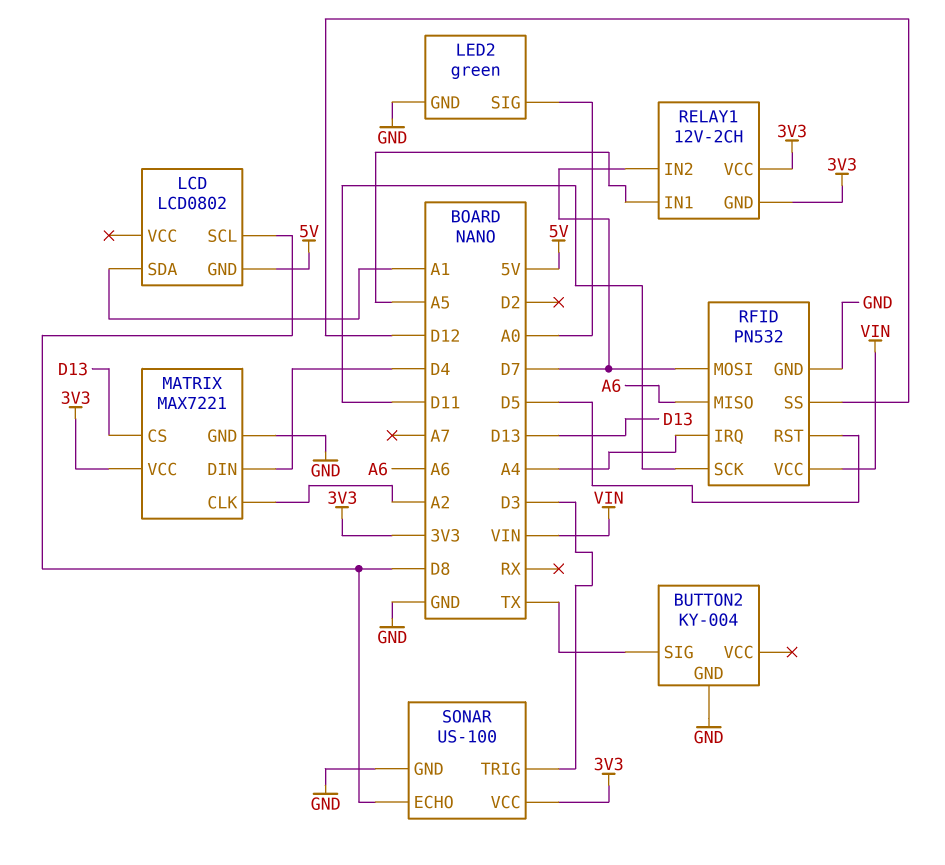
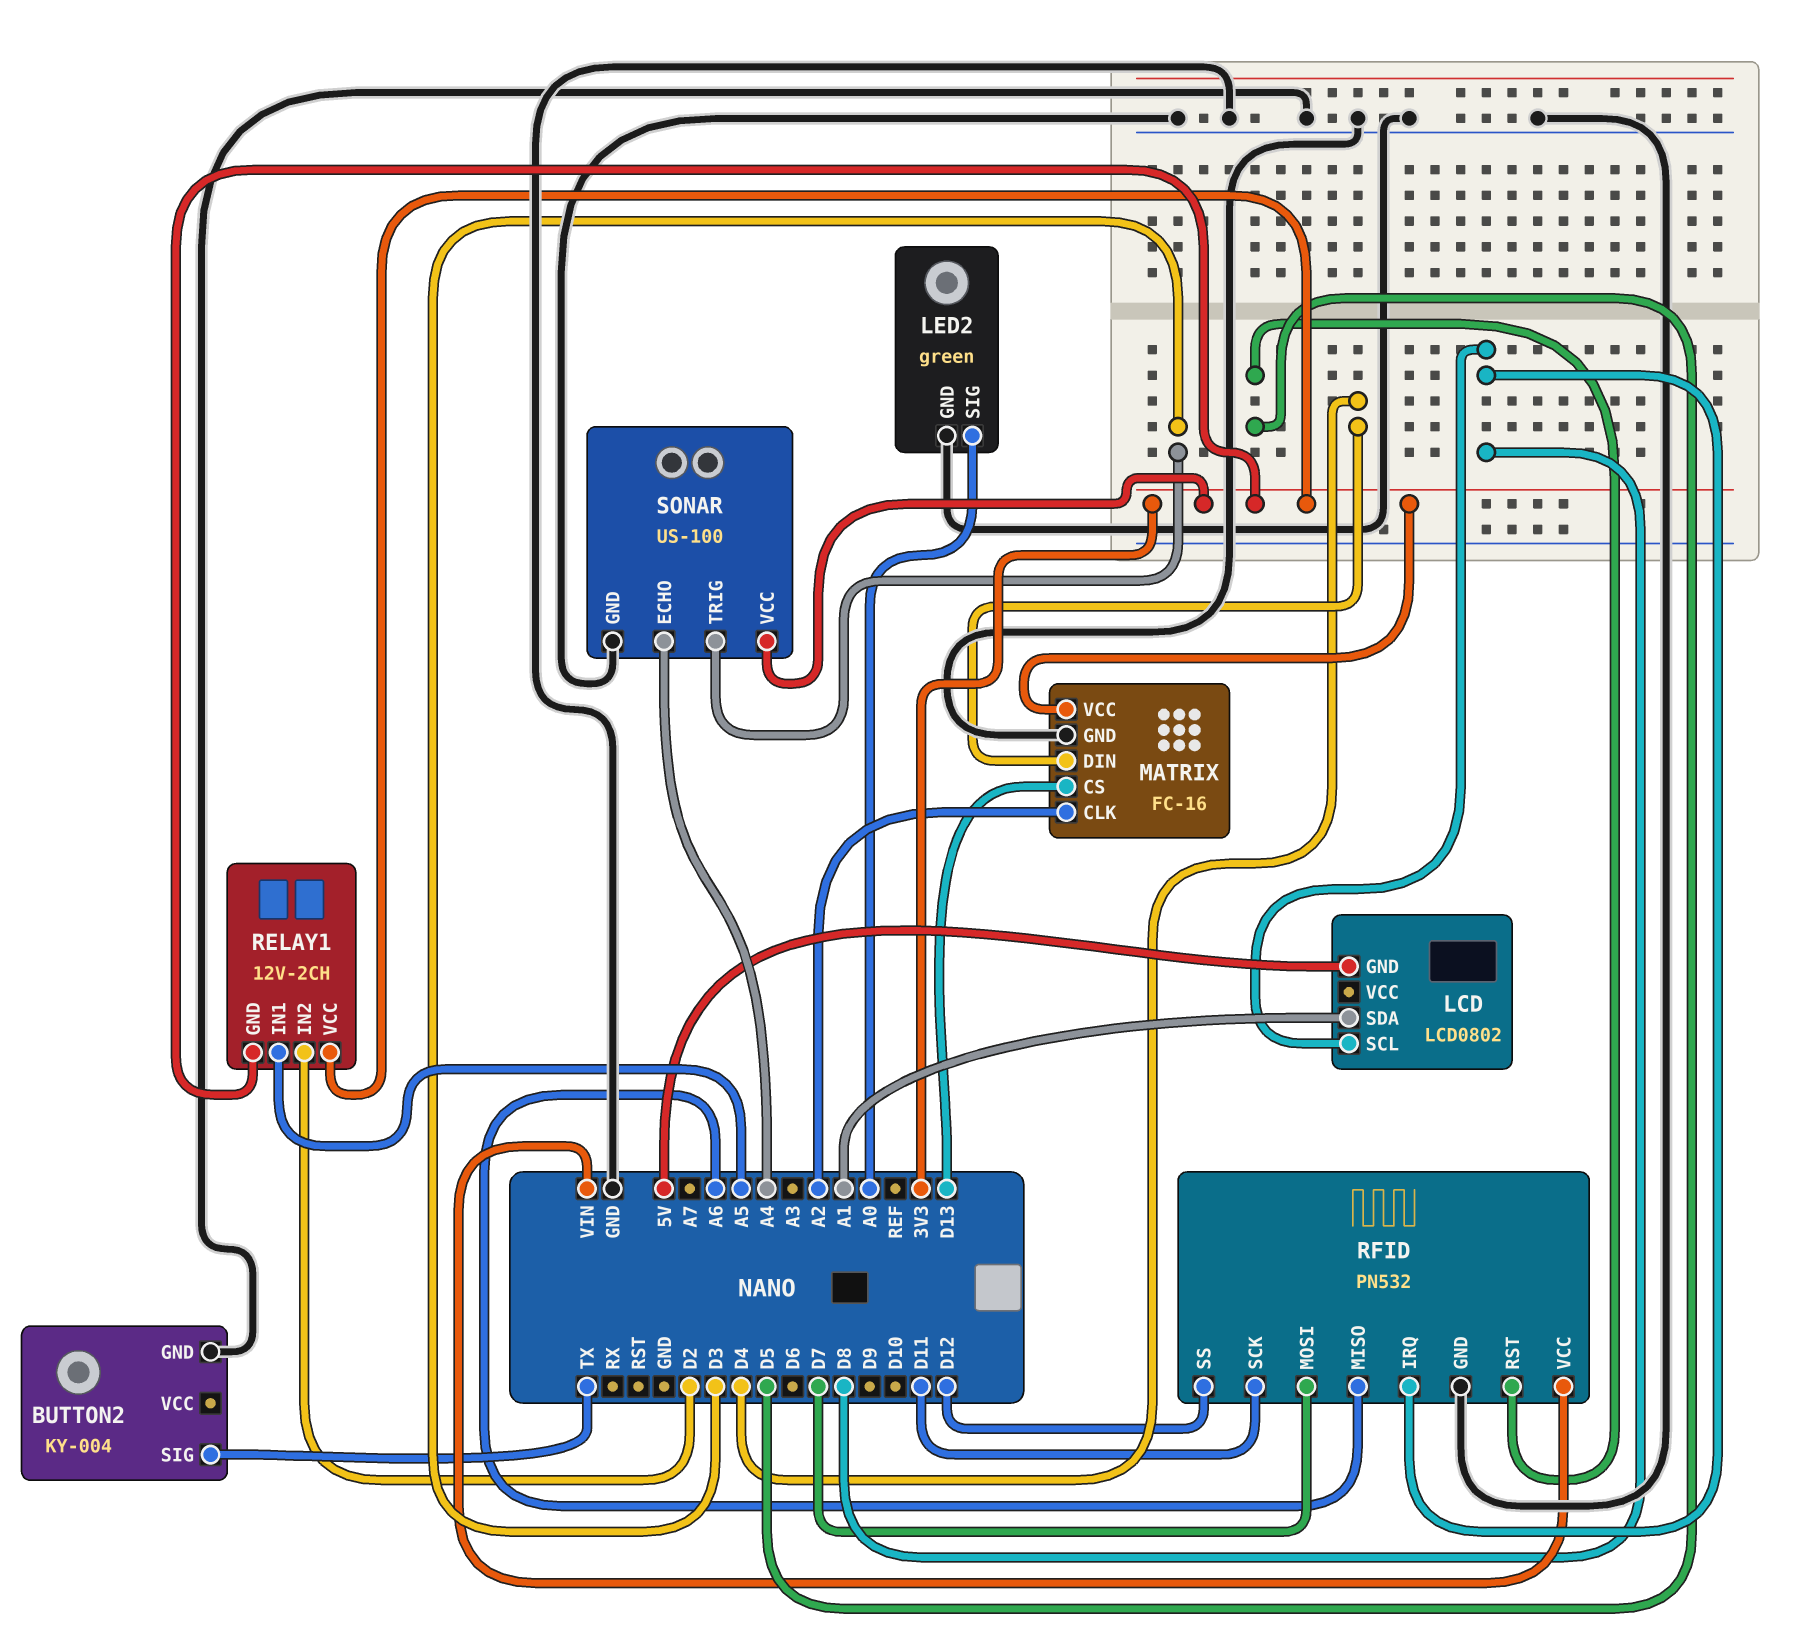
MATRIX: MAX7221 -> FC-16
RELAY1 pin IN2: D7 -> D2
RFID pin IRQ: A4 -> D8
SONAR pin ECHO: D8 -> A4

